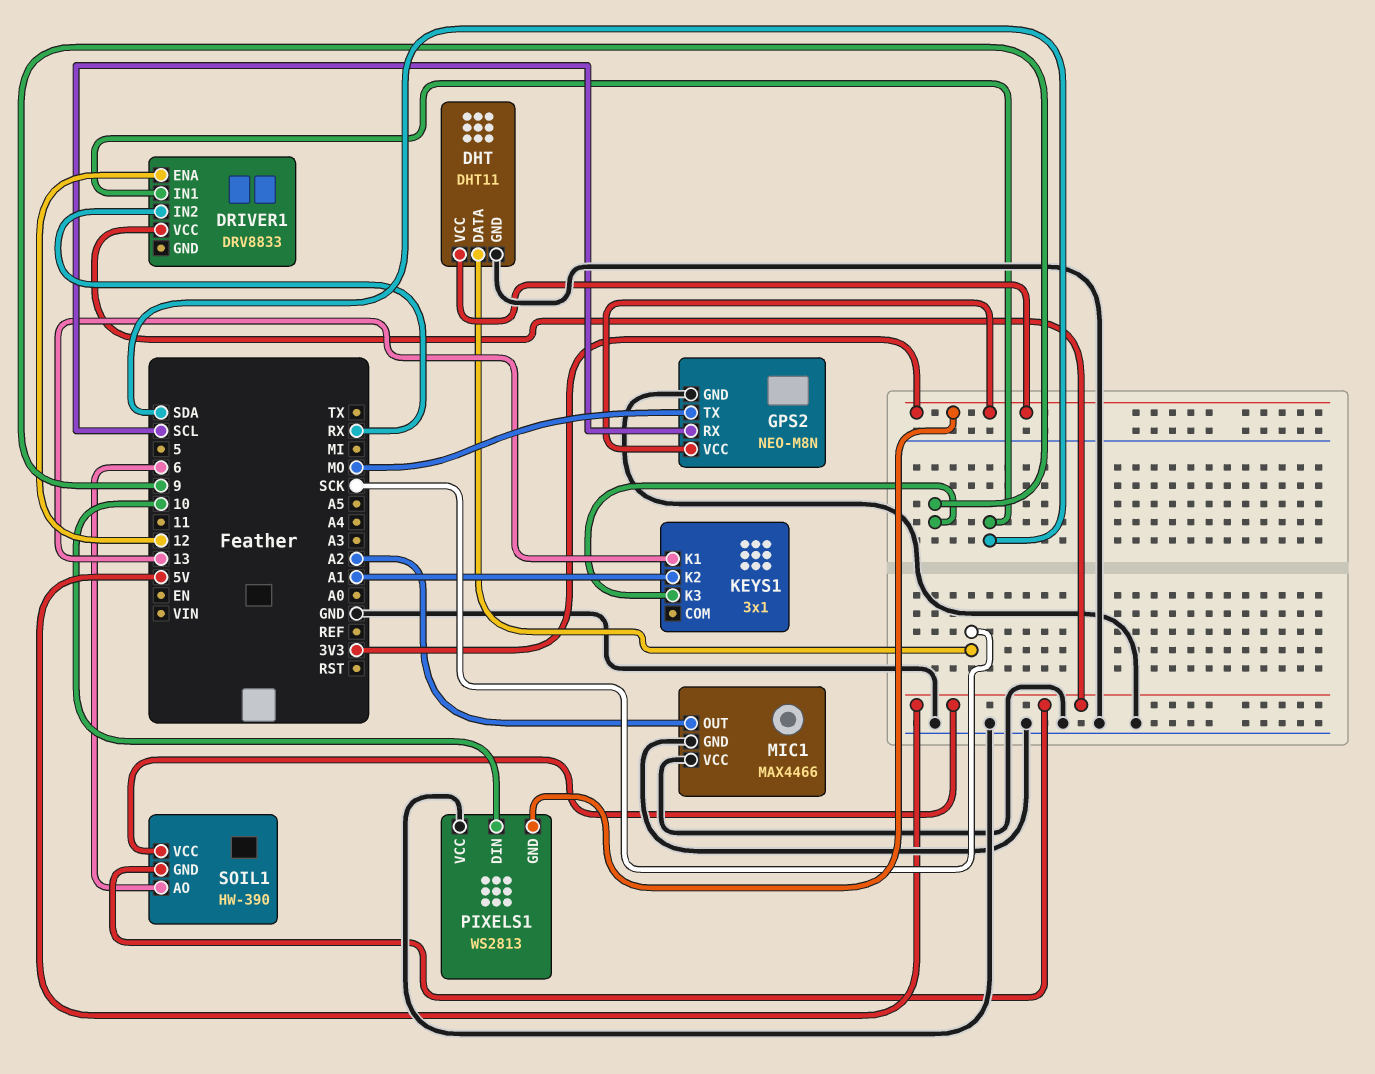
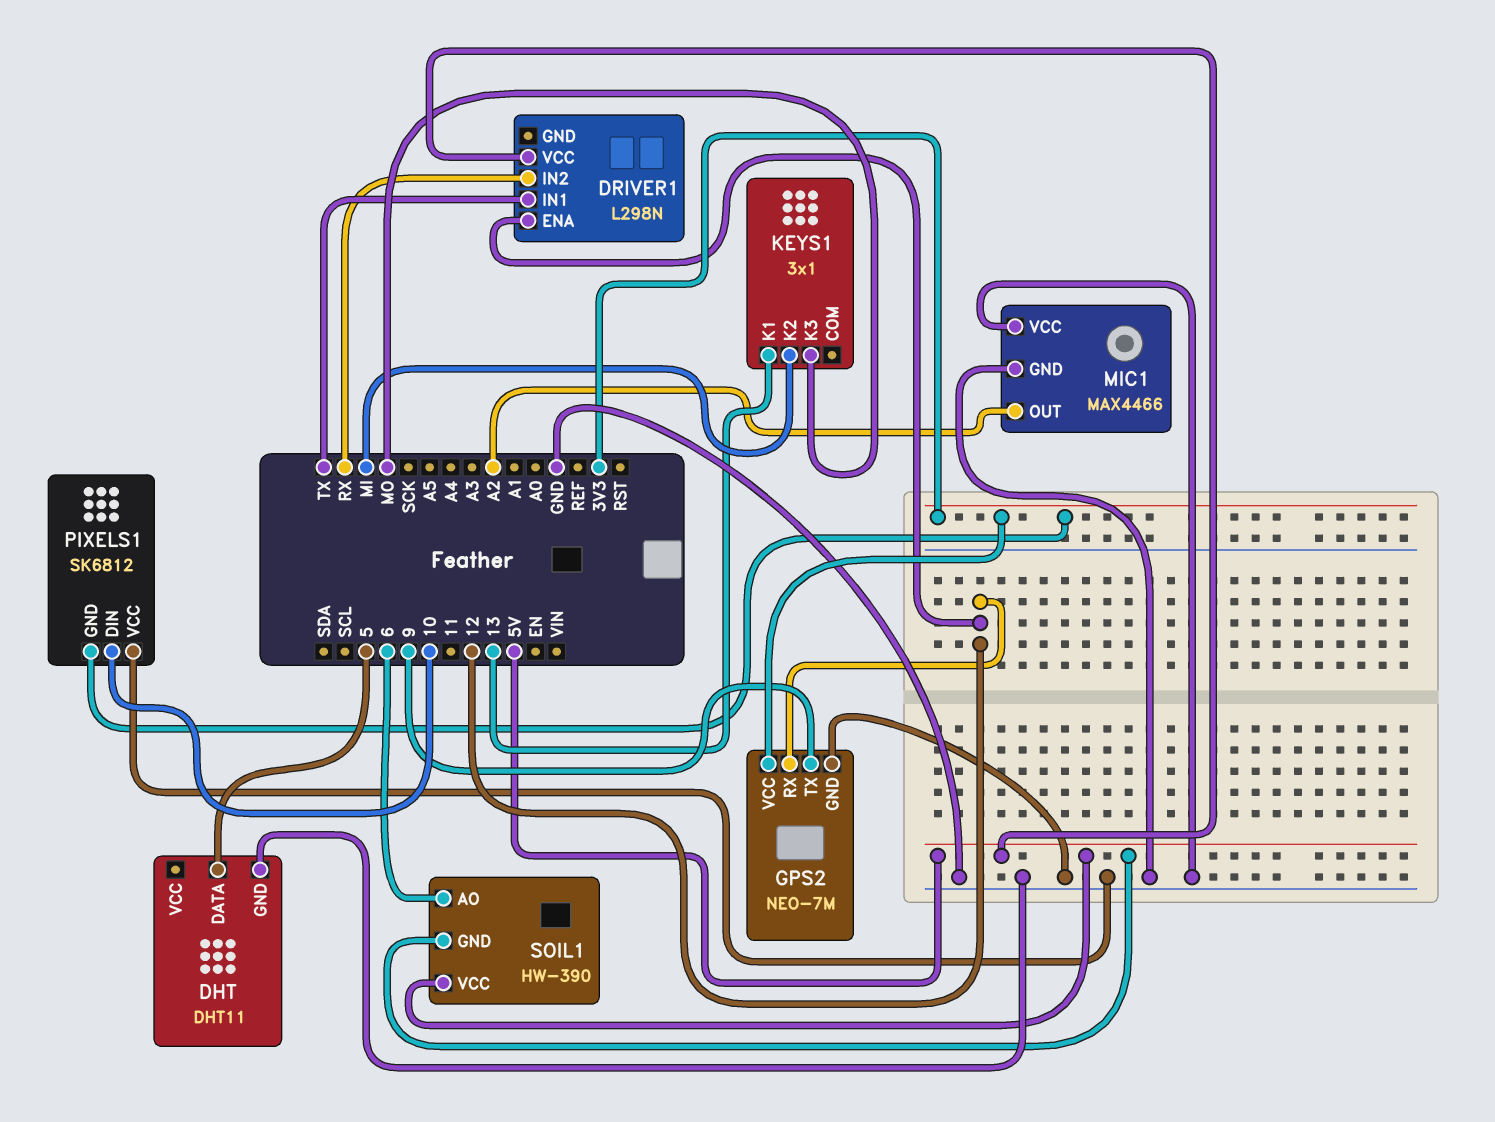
DHT pin DATA: SCK -> 5
DHT pin VCC: 3V3 -> none
DRIVER1: DRV8833 -> L298N
DRIVER1 pin IN1: SDA -> TX
GPS2: NEO-M8N -> NEO-7M
GPS2 pin RX: SCL -> 12
GPS2 pin TX: MO -> 9
KEYS1 pin K2: A1 -> MI
KEYS1 pin K3: 9 -> MO
PIXELS1: WS2813 -> SK6812

